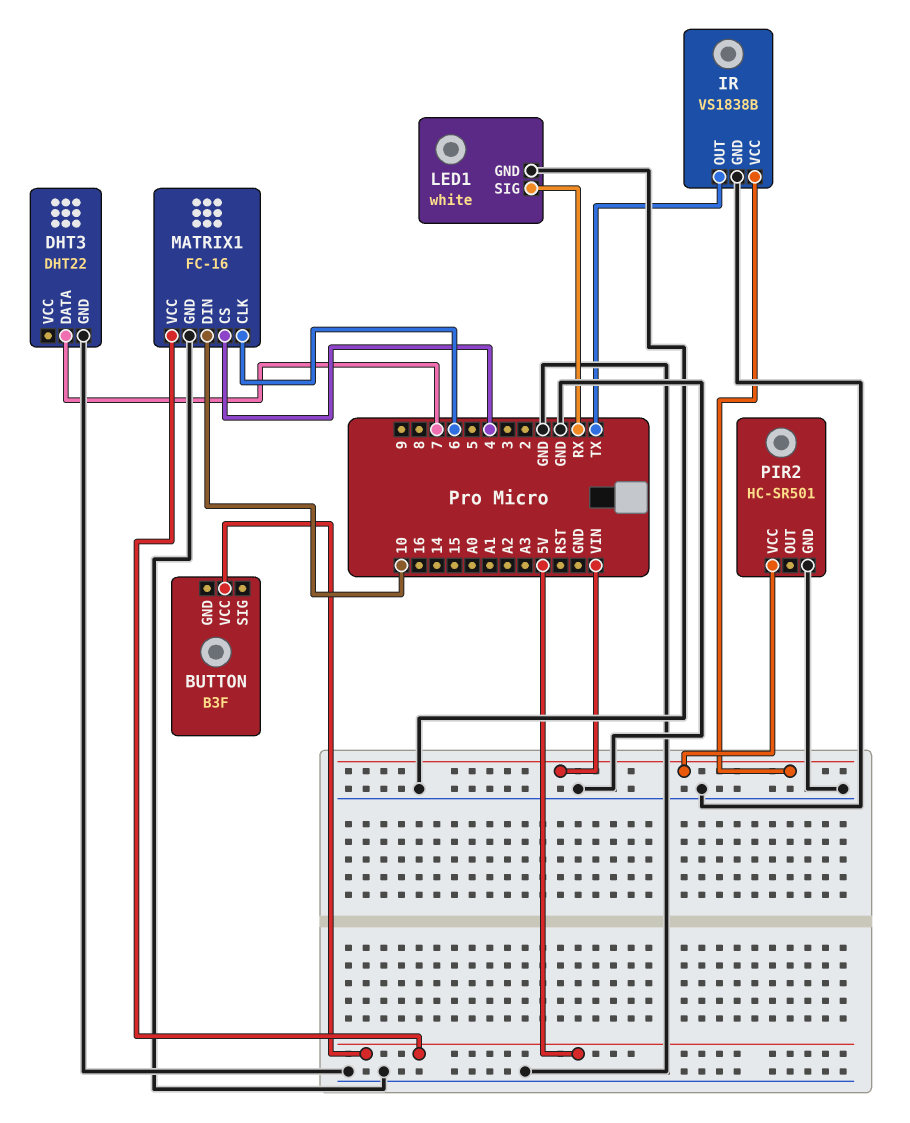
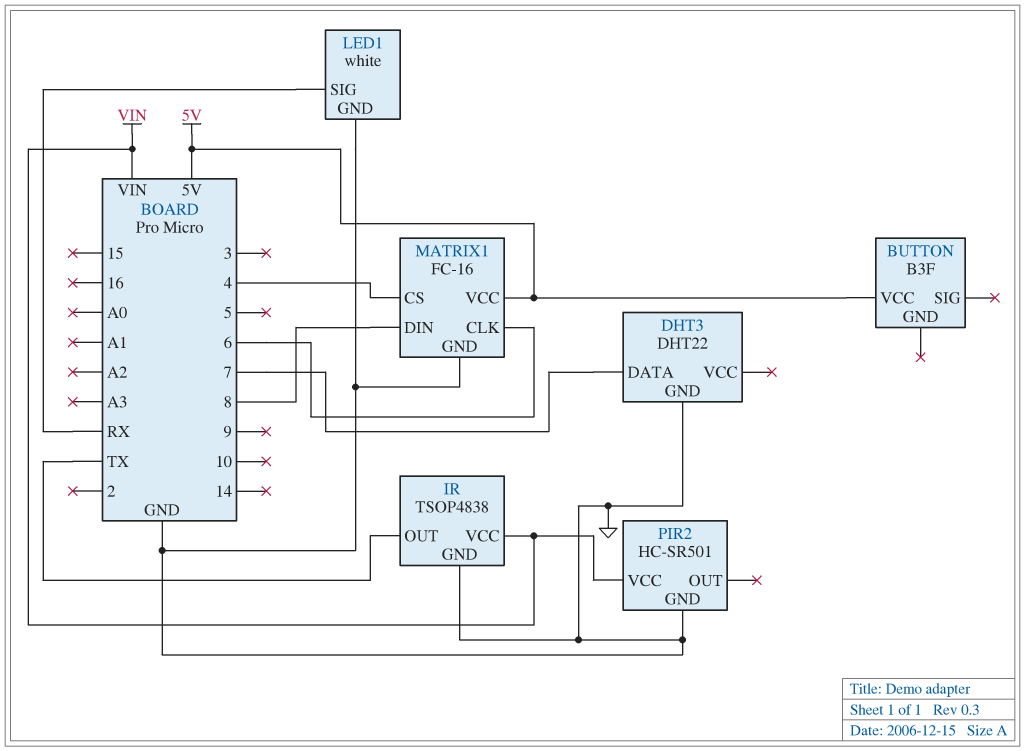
IR: VS1838B -> TSOP4838
MATRIX1 pin DIN: 10 -> 8

